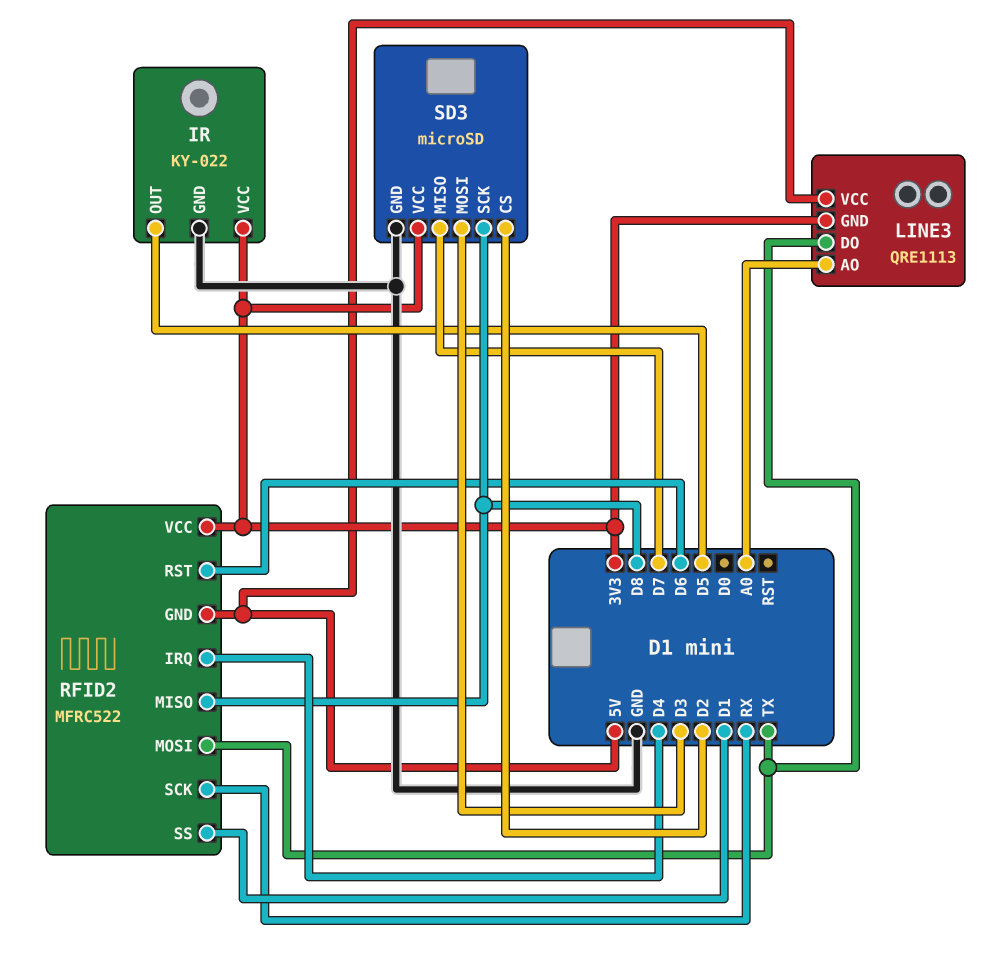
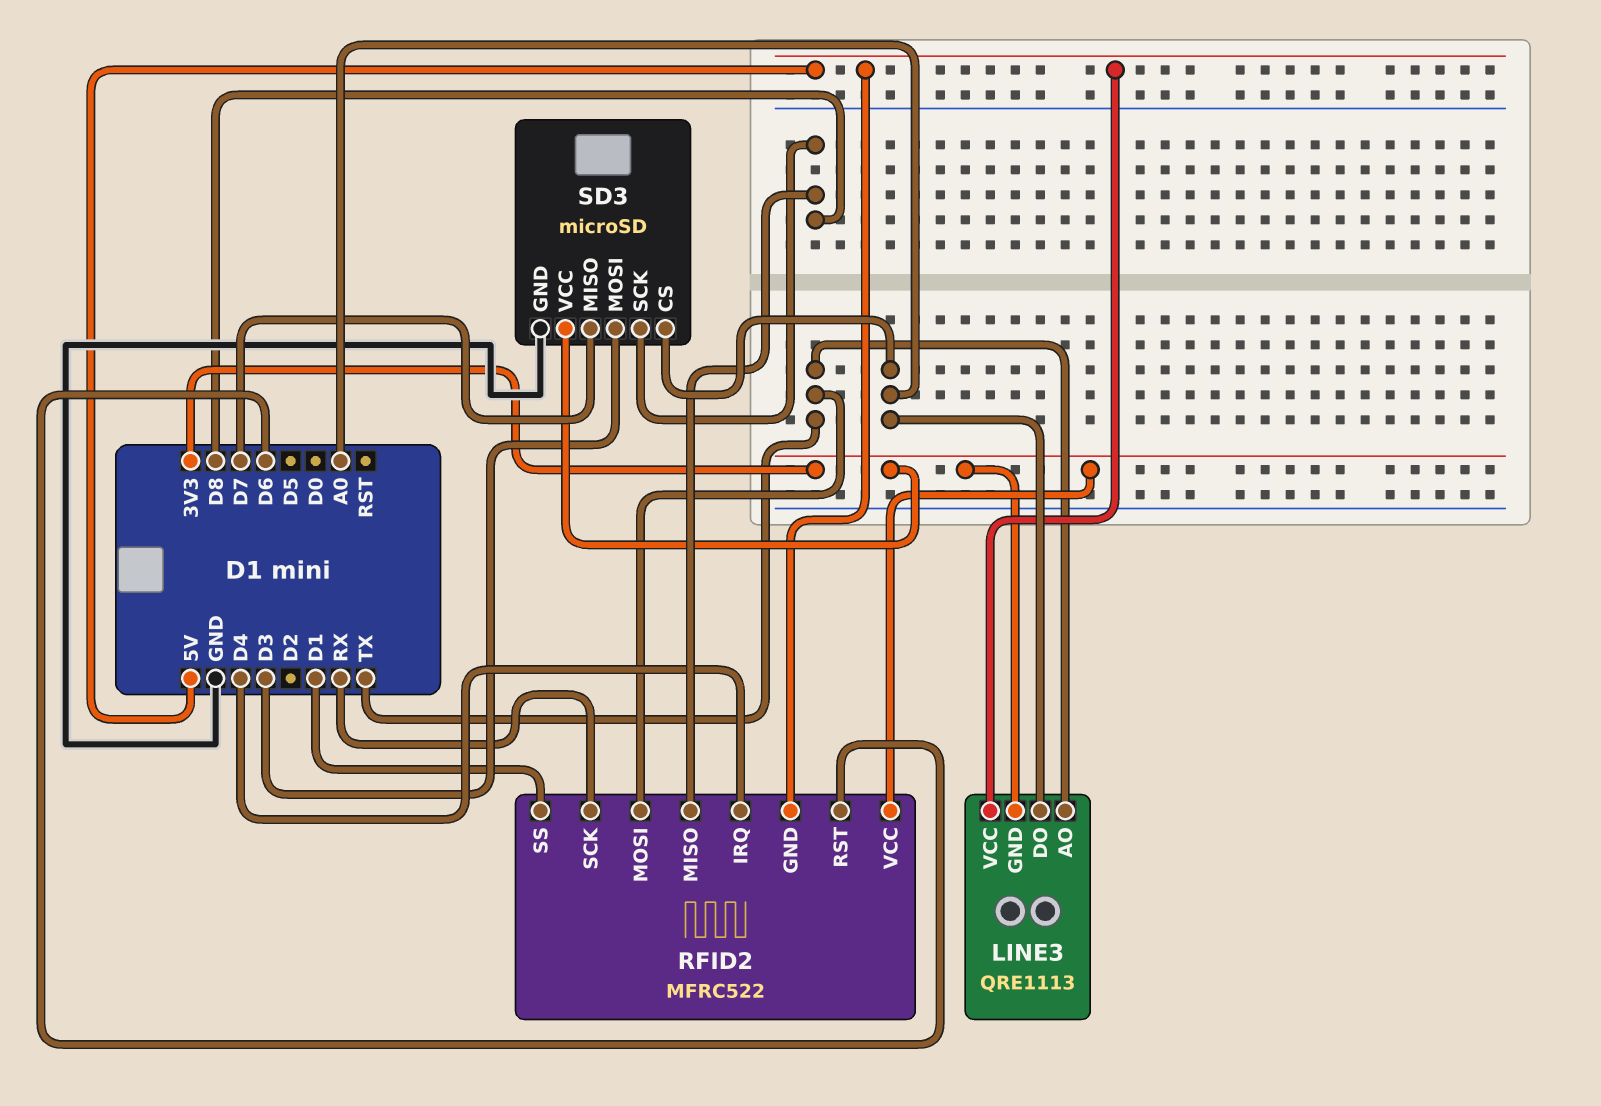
IR: KY-022 -> none
IR pin GND: GND -> none
IR pin OUT: D5 -> none
IR pin VCC: 3V3 -> none
LINE3 pin AO: A0 -> TX
LINE3 pin DO: TX -> A0
SD3 pin CS: D2 -> A0

